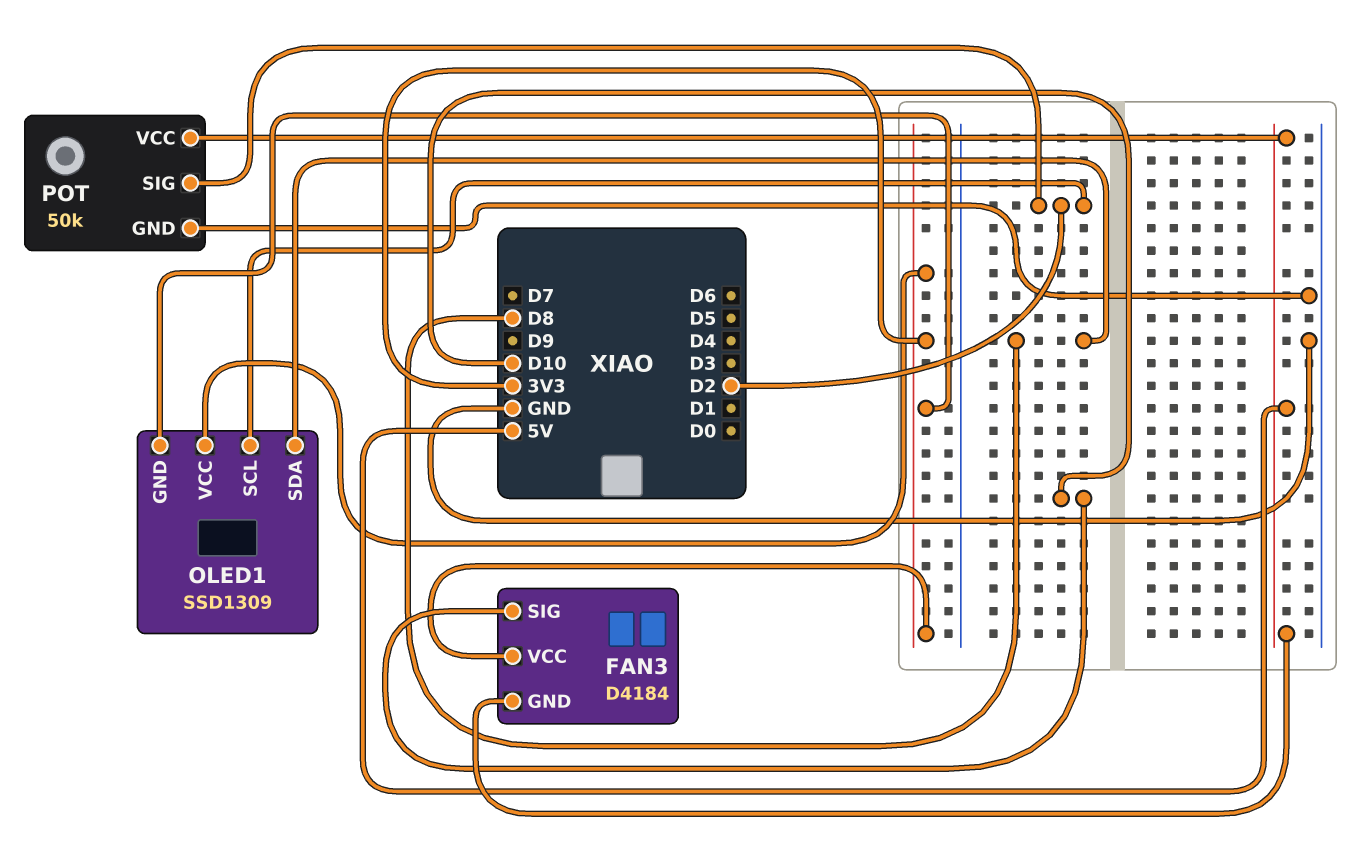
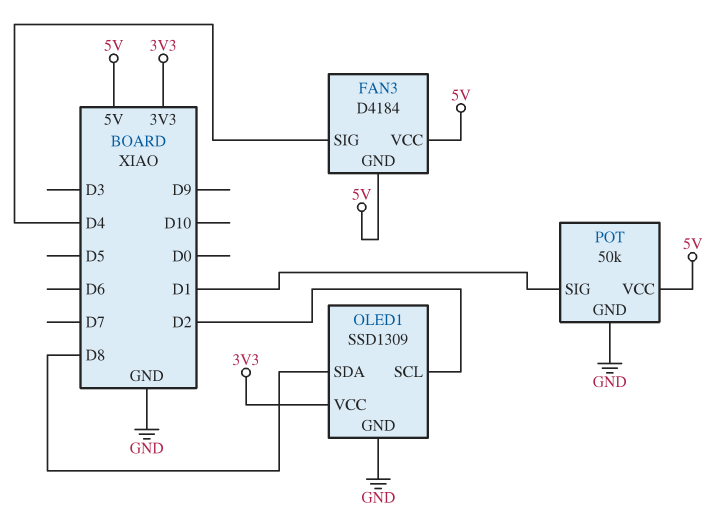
FAN3 pin SIG: D10 -> D4
FAN3 pin VCC: 3V3 -> 5V
OLED1 pin GND: 3V3 -> GND
POT pin SIG: D2 -> D1

